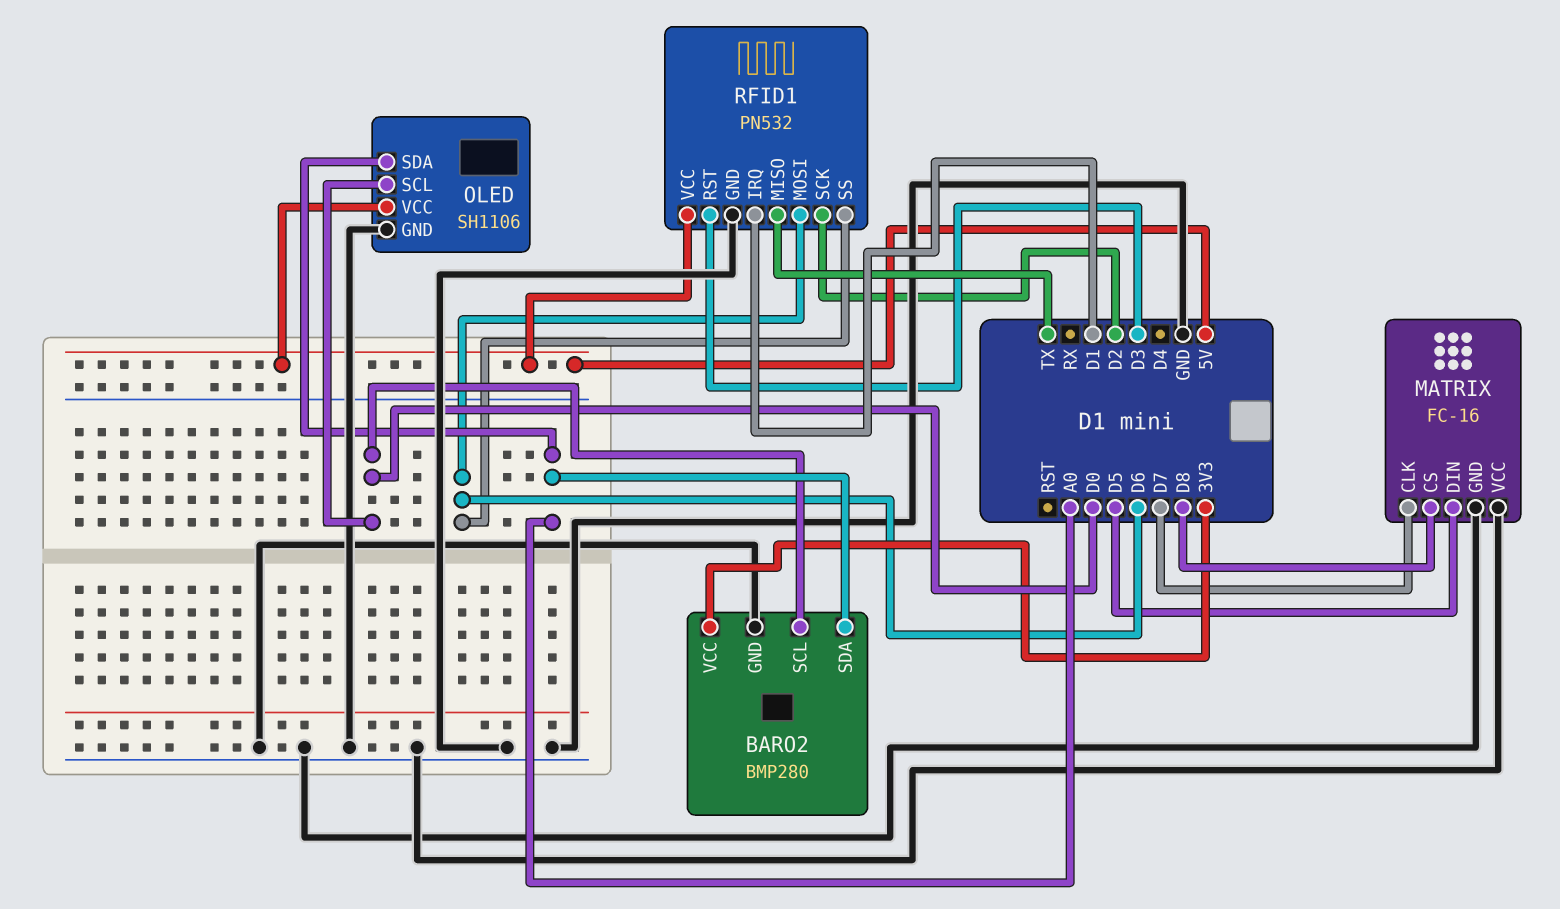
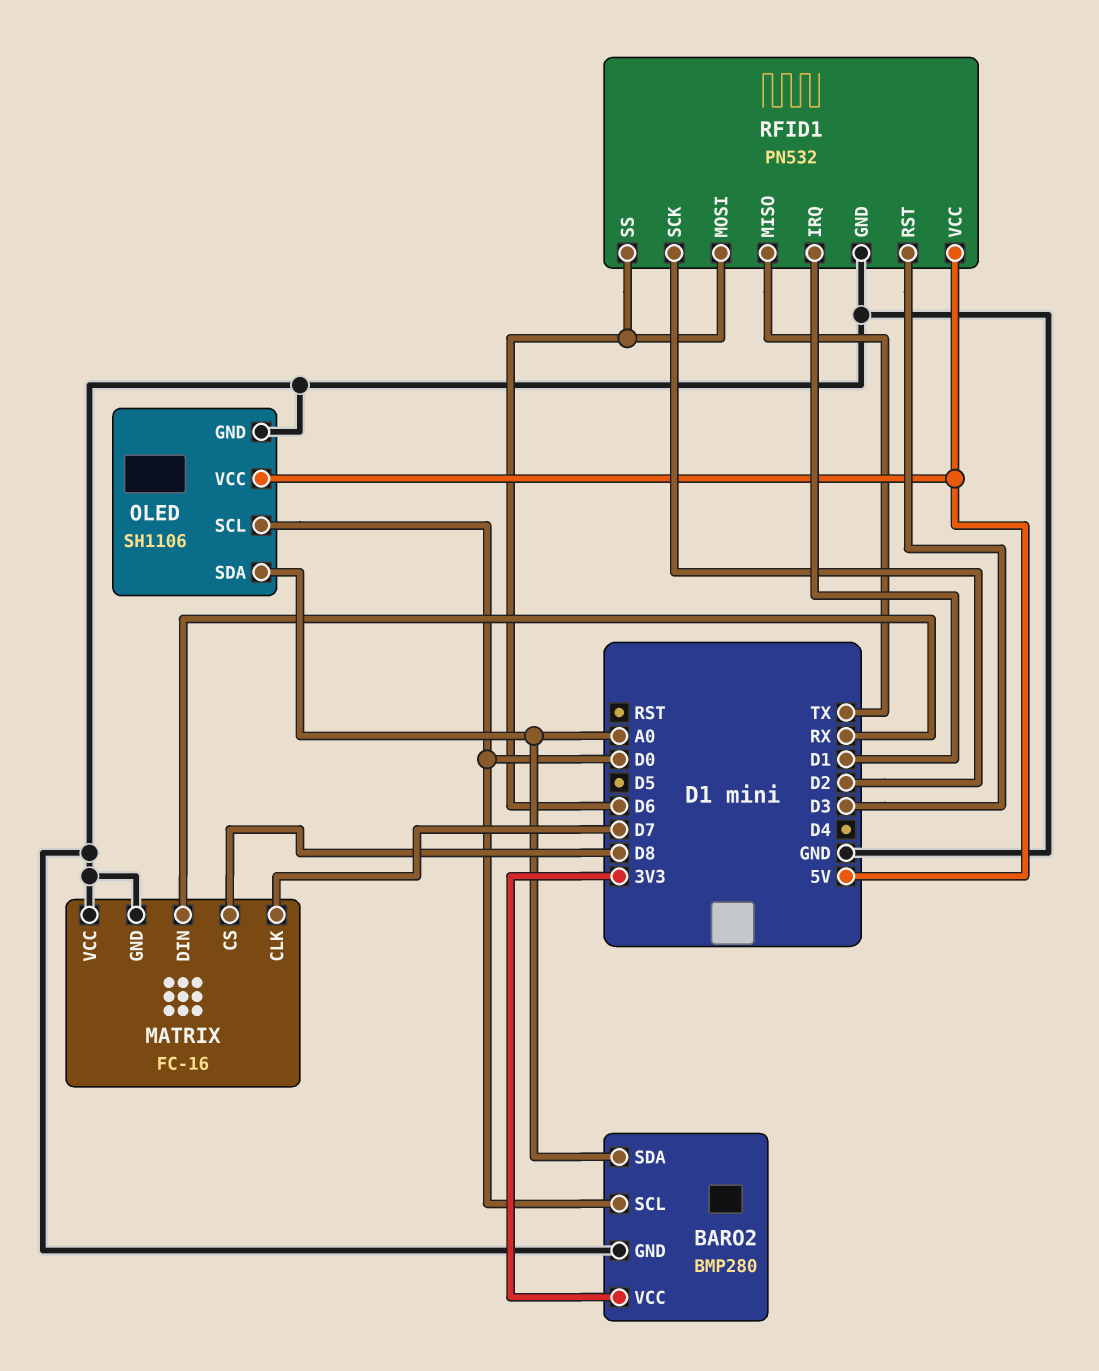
MATRIX pin DIN: D5 -> RX

